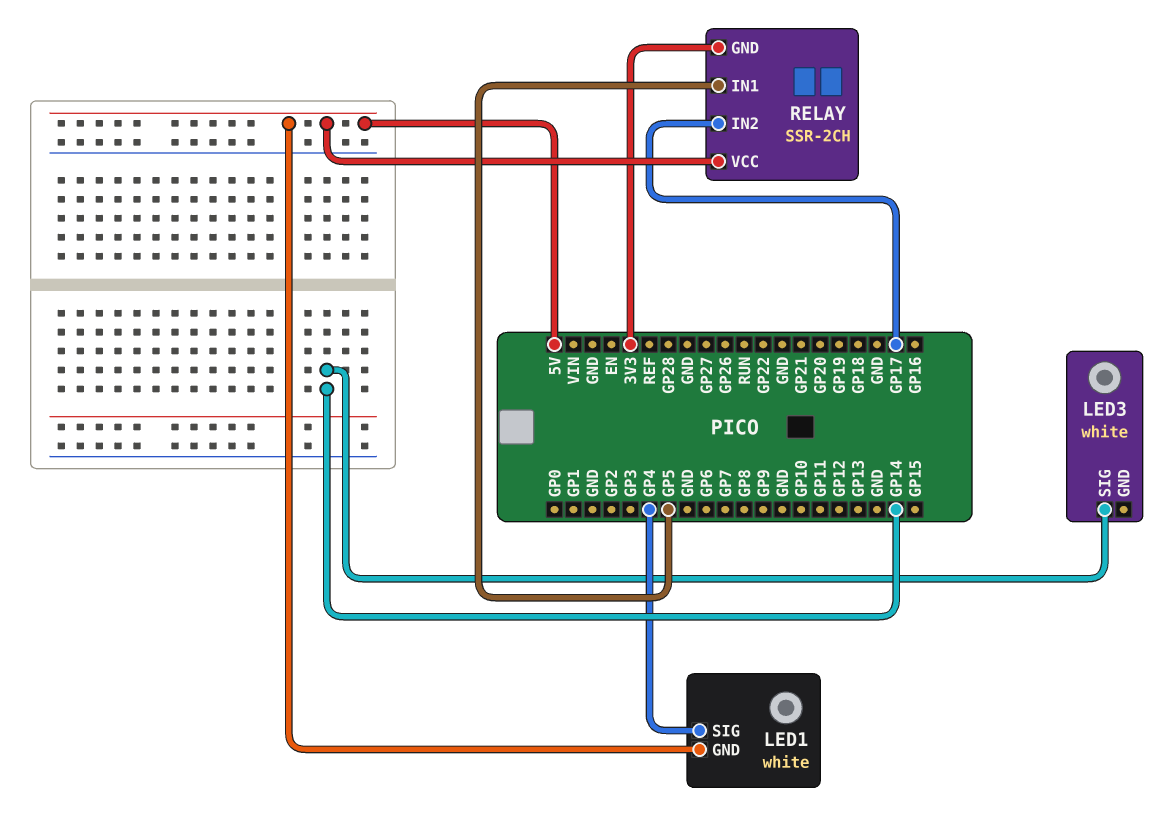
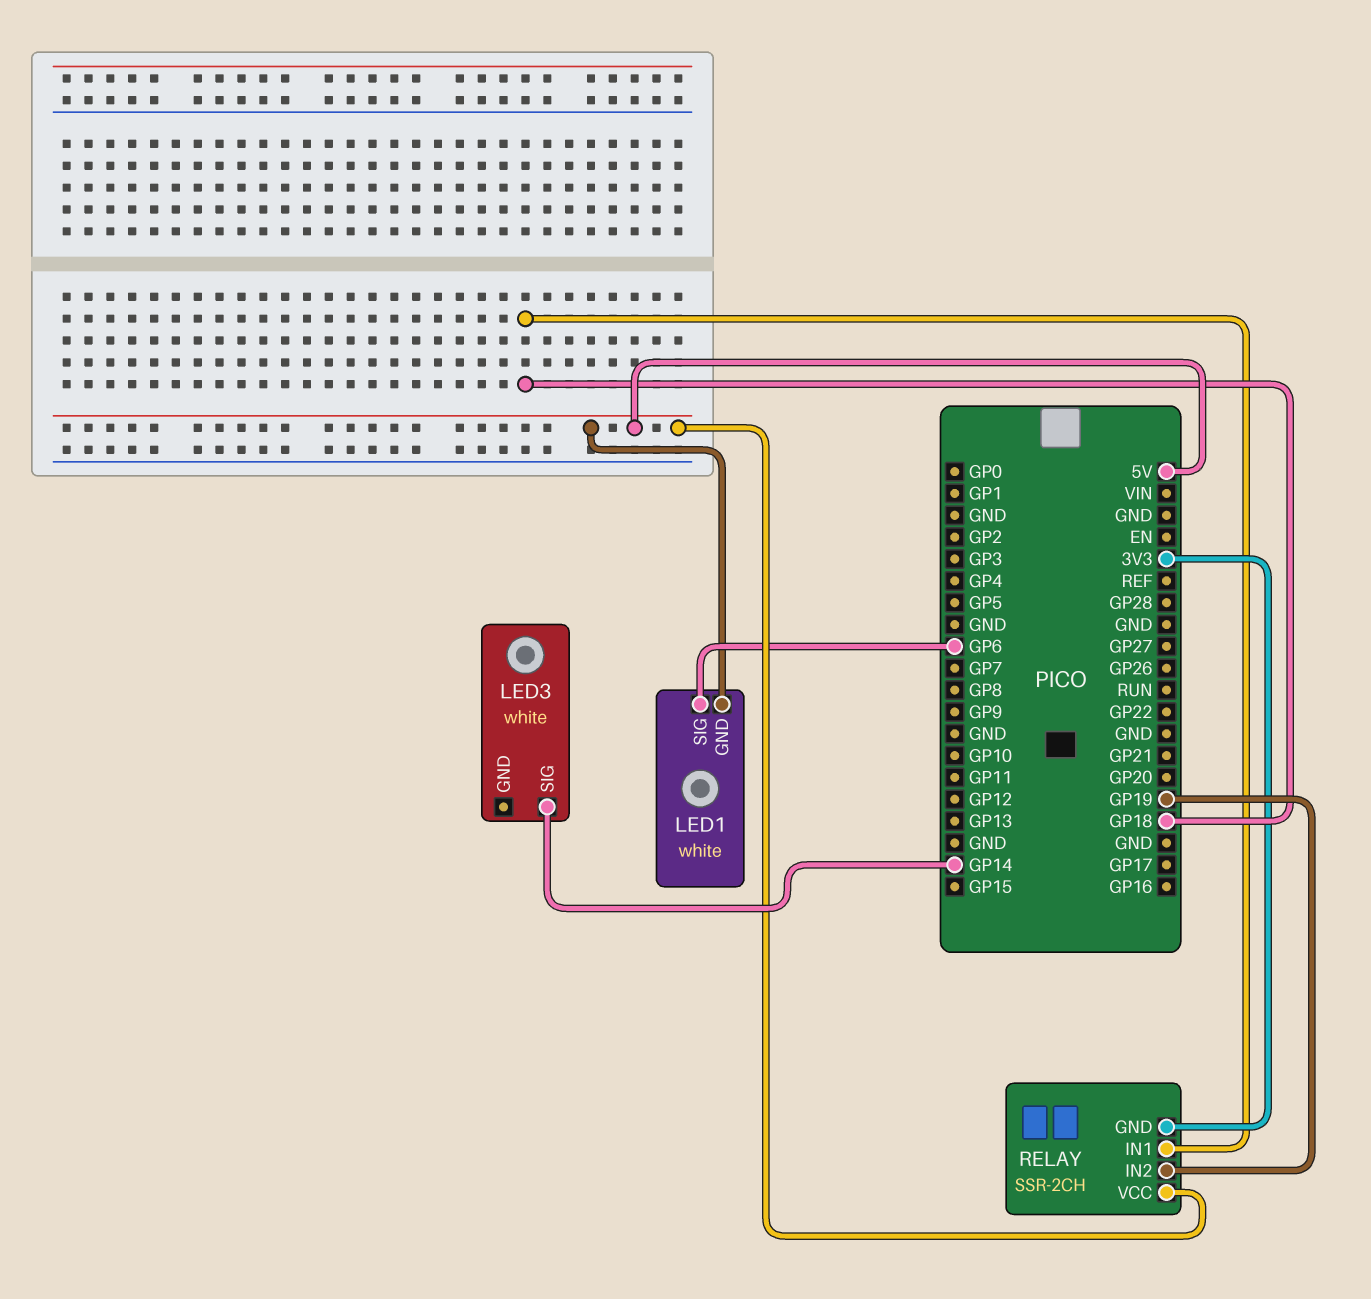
LED1 pin SIG: GP4 -> GP6
RELAY pin IN1: GP5 -> GP18
RELAY pin IN2: GP17 -> GP19

